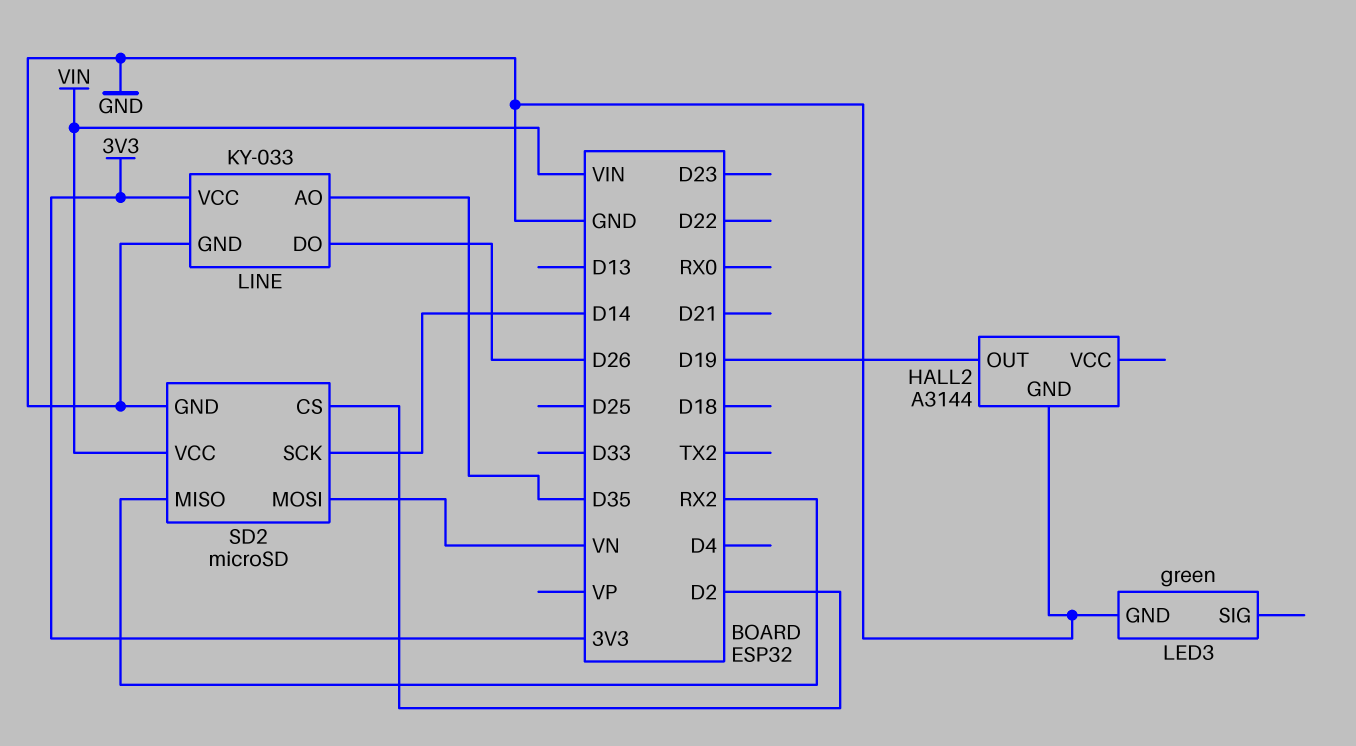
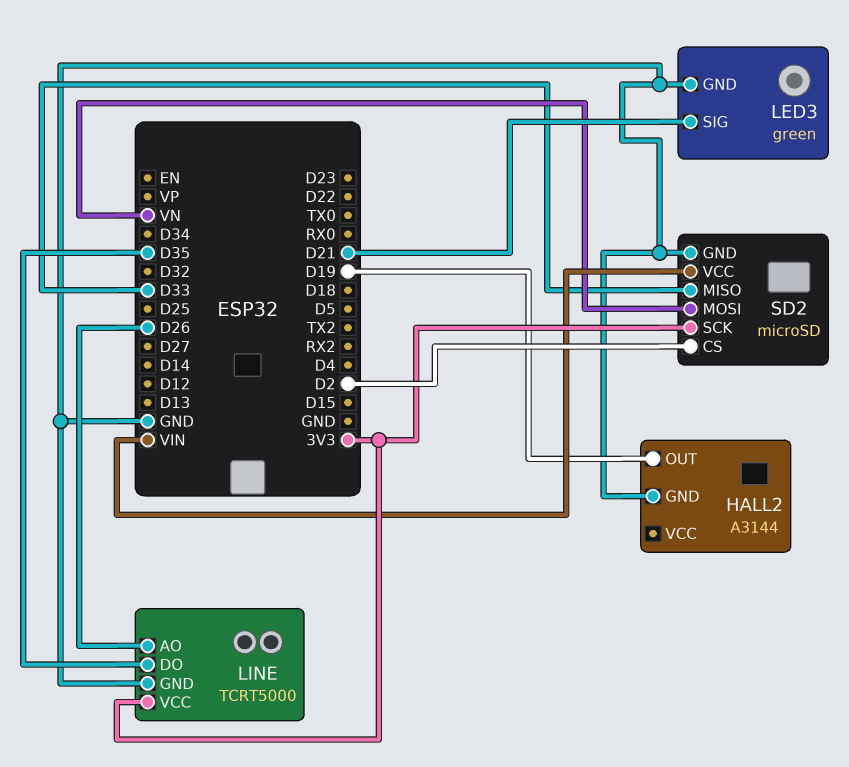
LED3 pin SIG: none -> D21
LINE: KY-033 -> TCRT5000
LINE pin AO: D35 -> D26
LINE pin DO: D26 -> D35
SD2 pin MISO: RX2 -> D33
SD2 pin SCK: D14 -> 3V3

